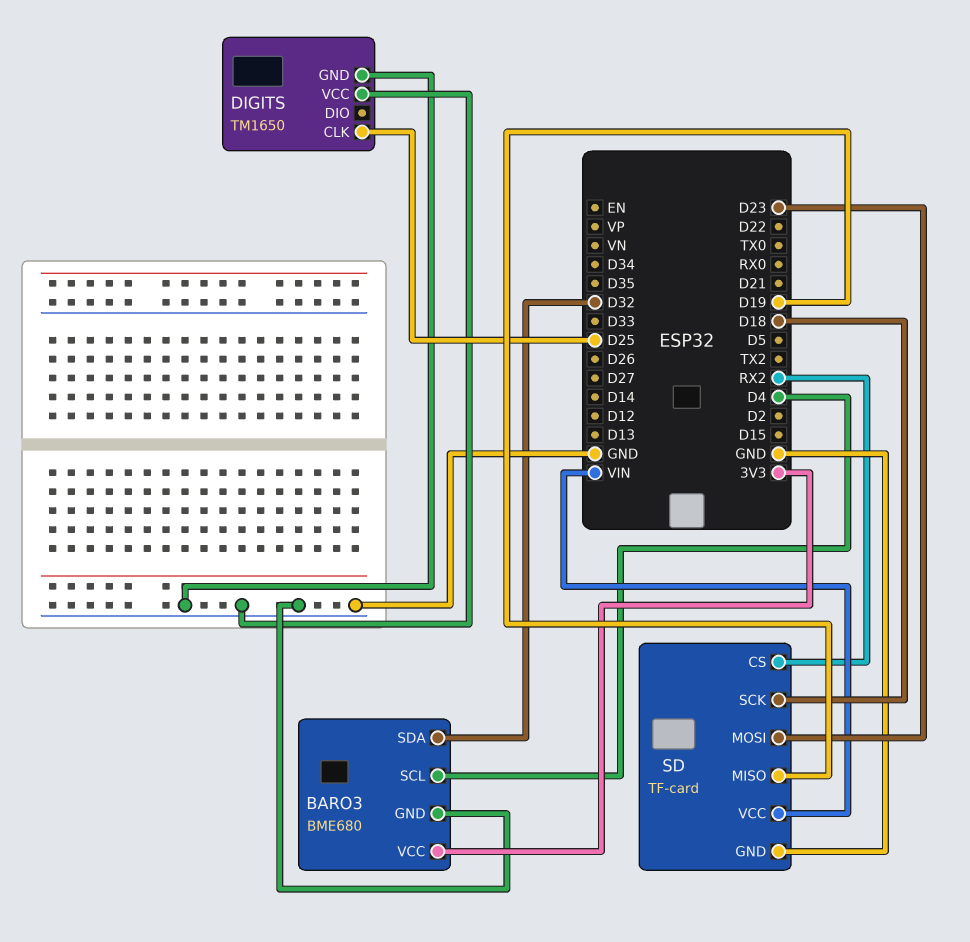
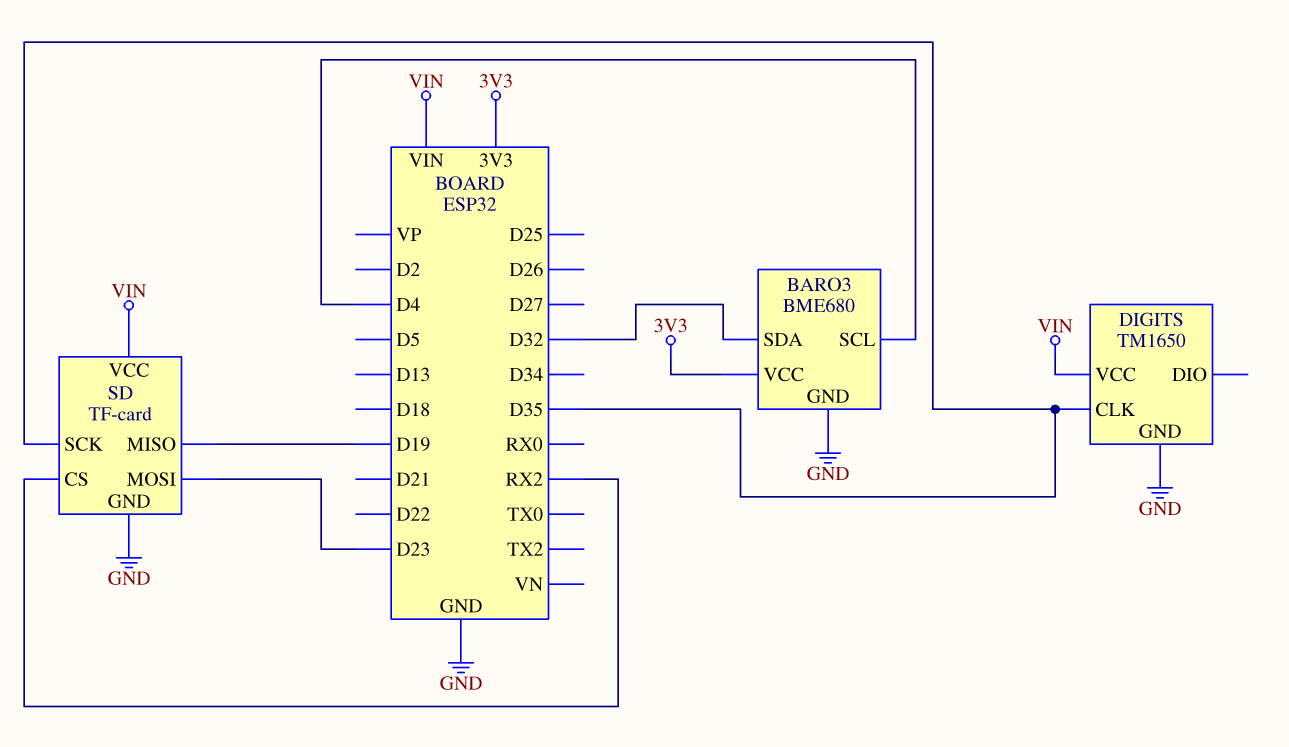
DIGITS pin CLK: D25 -> D35
DIGITS pin VCC: GND -> VIN
SD pin SCK: D18 -> D35

